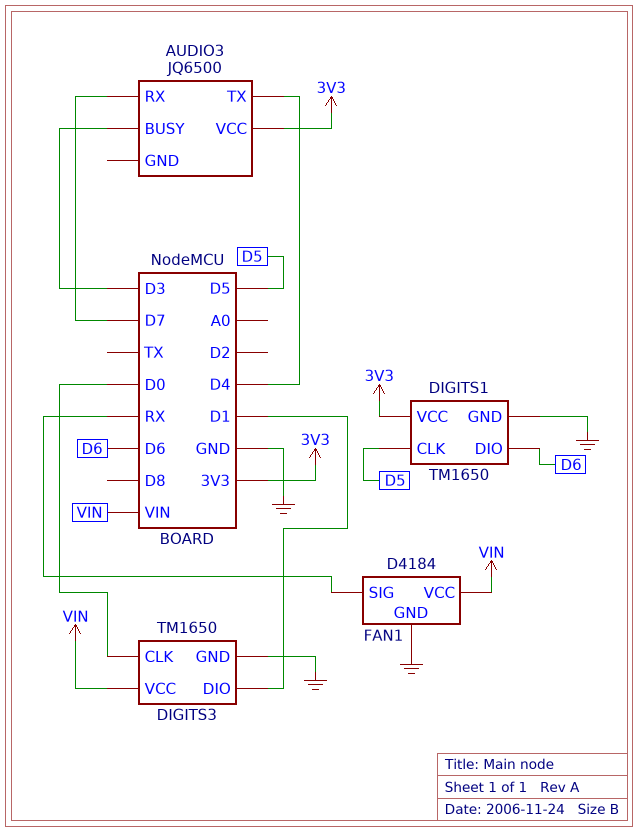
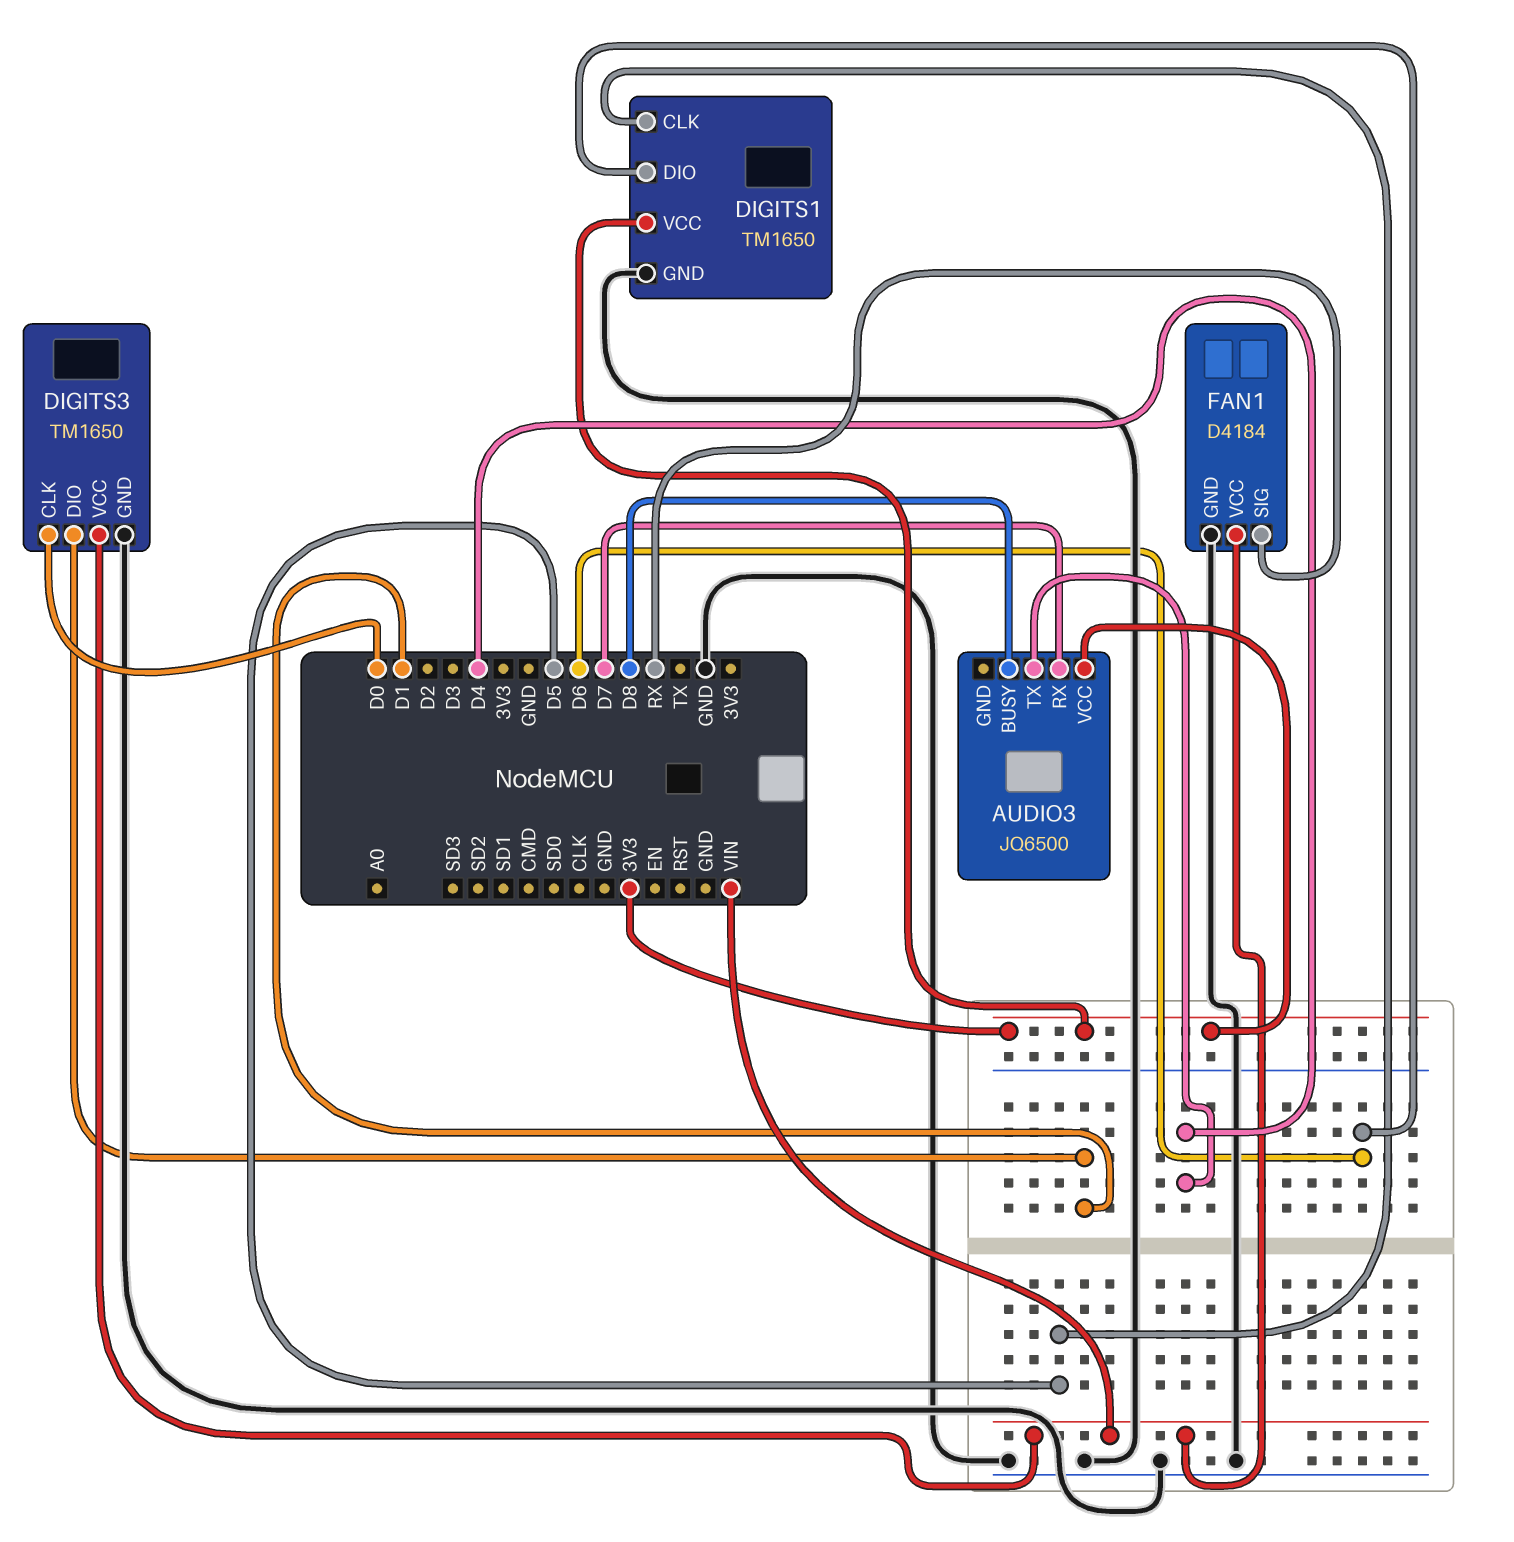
AUDIO3 pin BUSY: D3 -> D8

